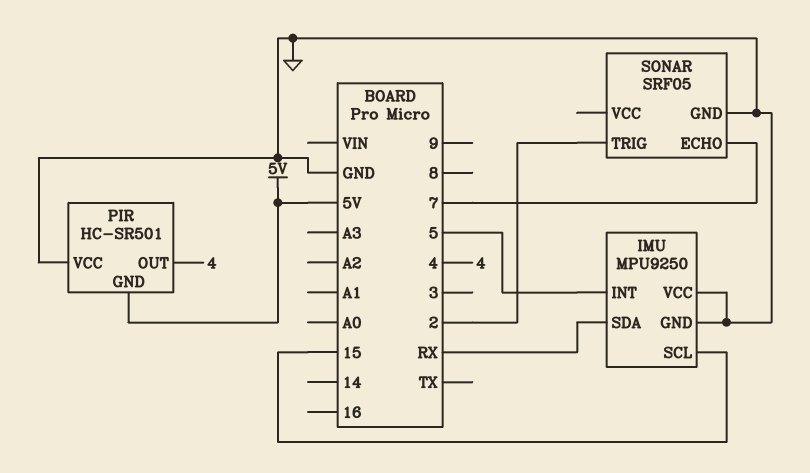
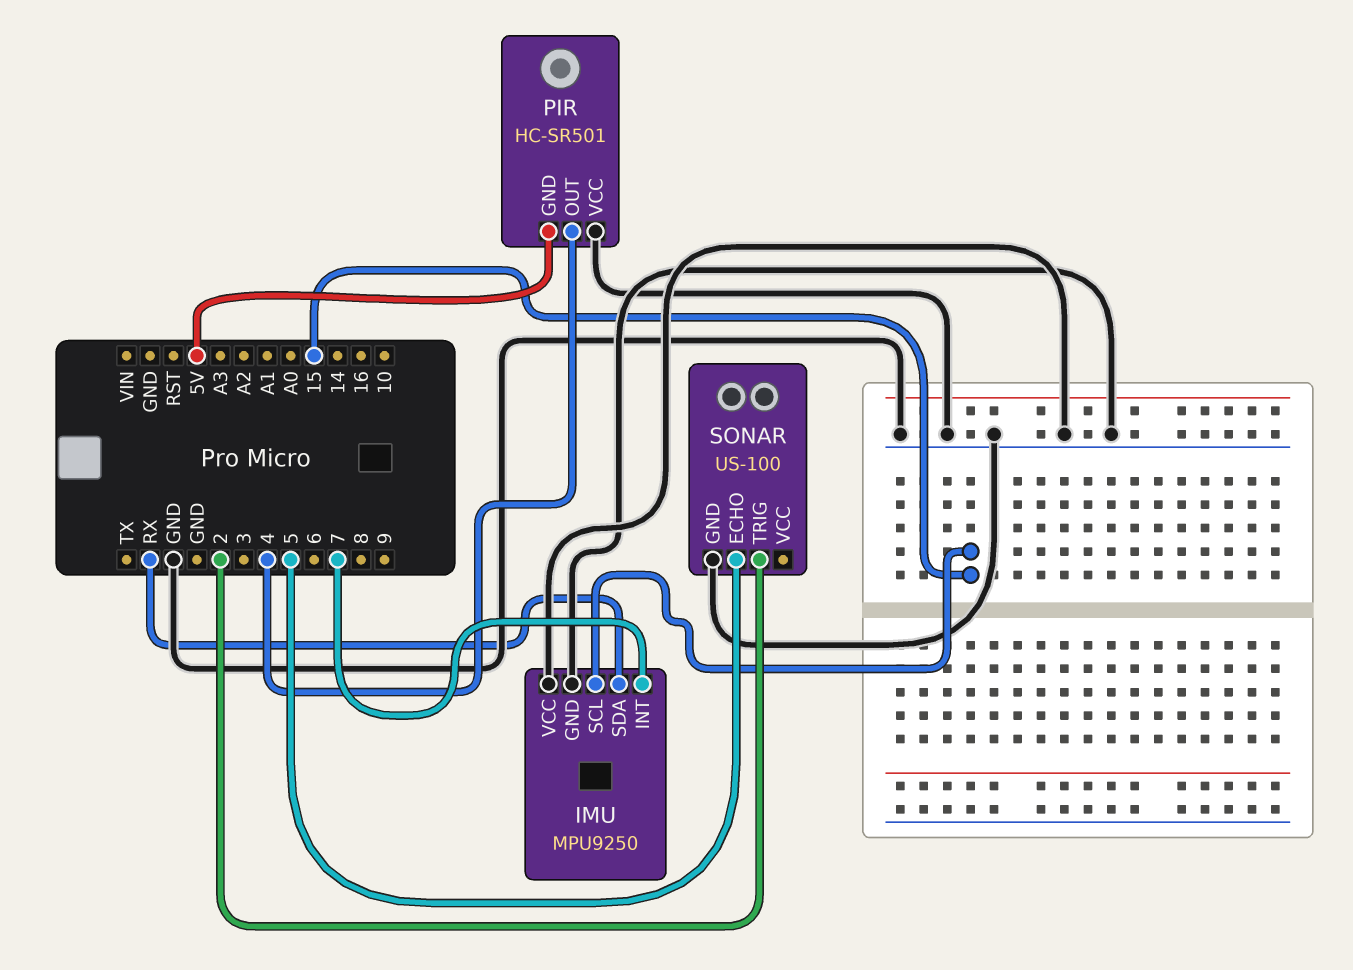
IMU pin INT: 5 -> 7
SONAR: SRF05 -> US-100
SONAR pin ECHO: 7 -> 5

